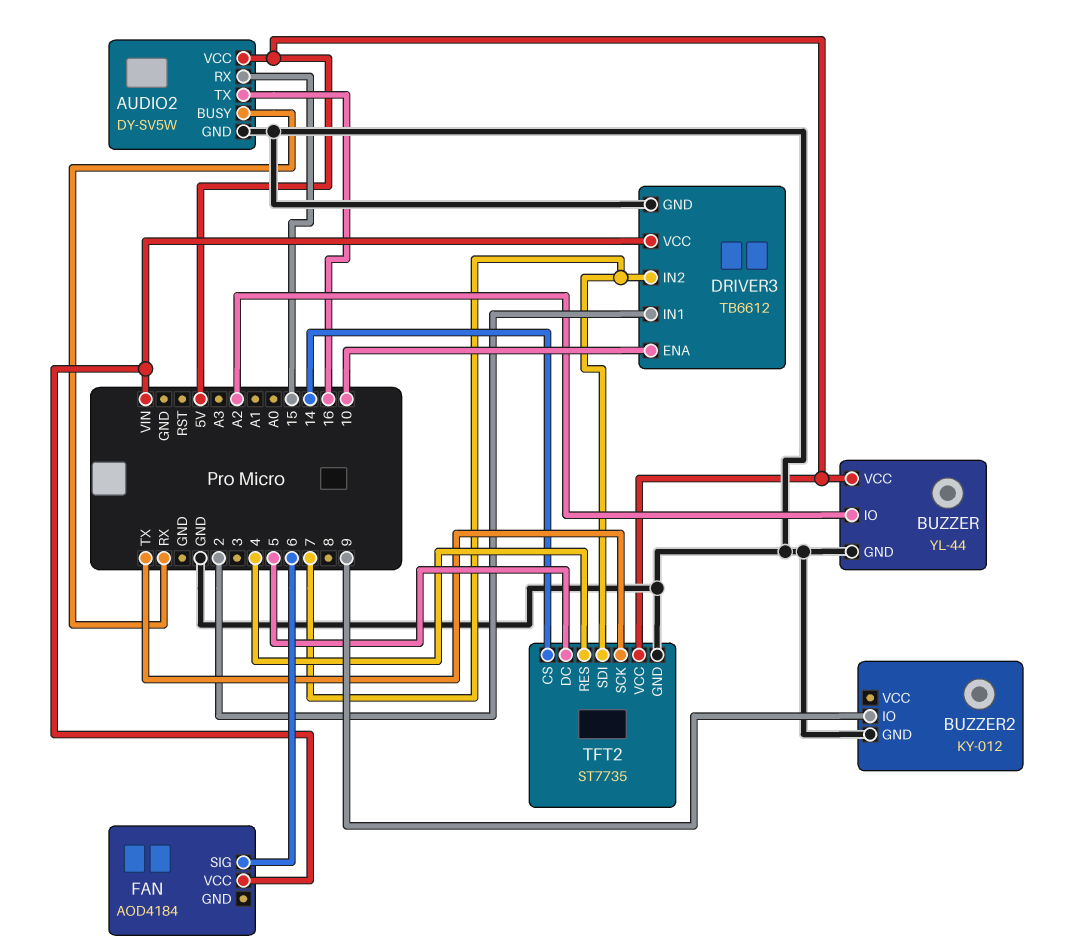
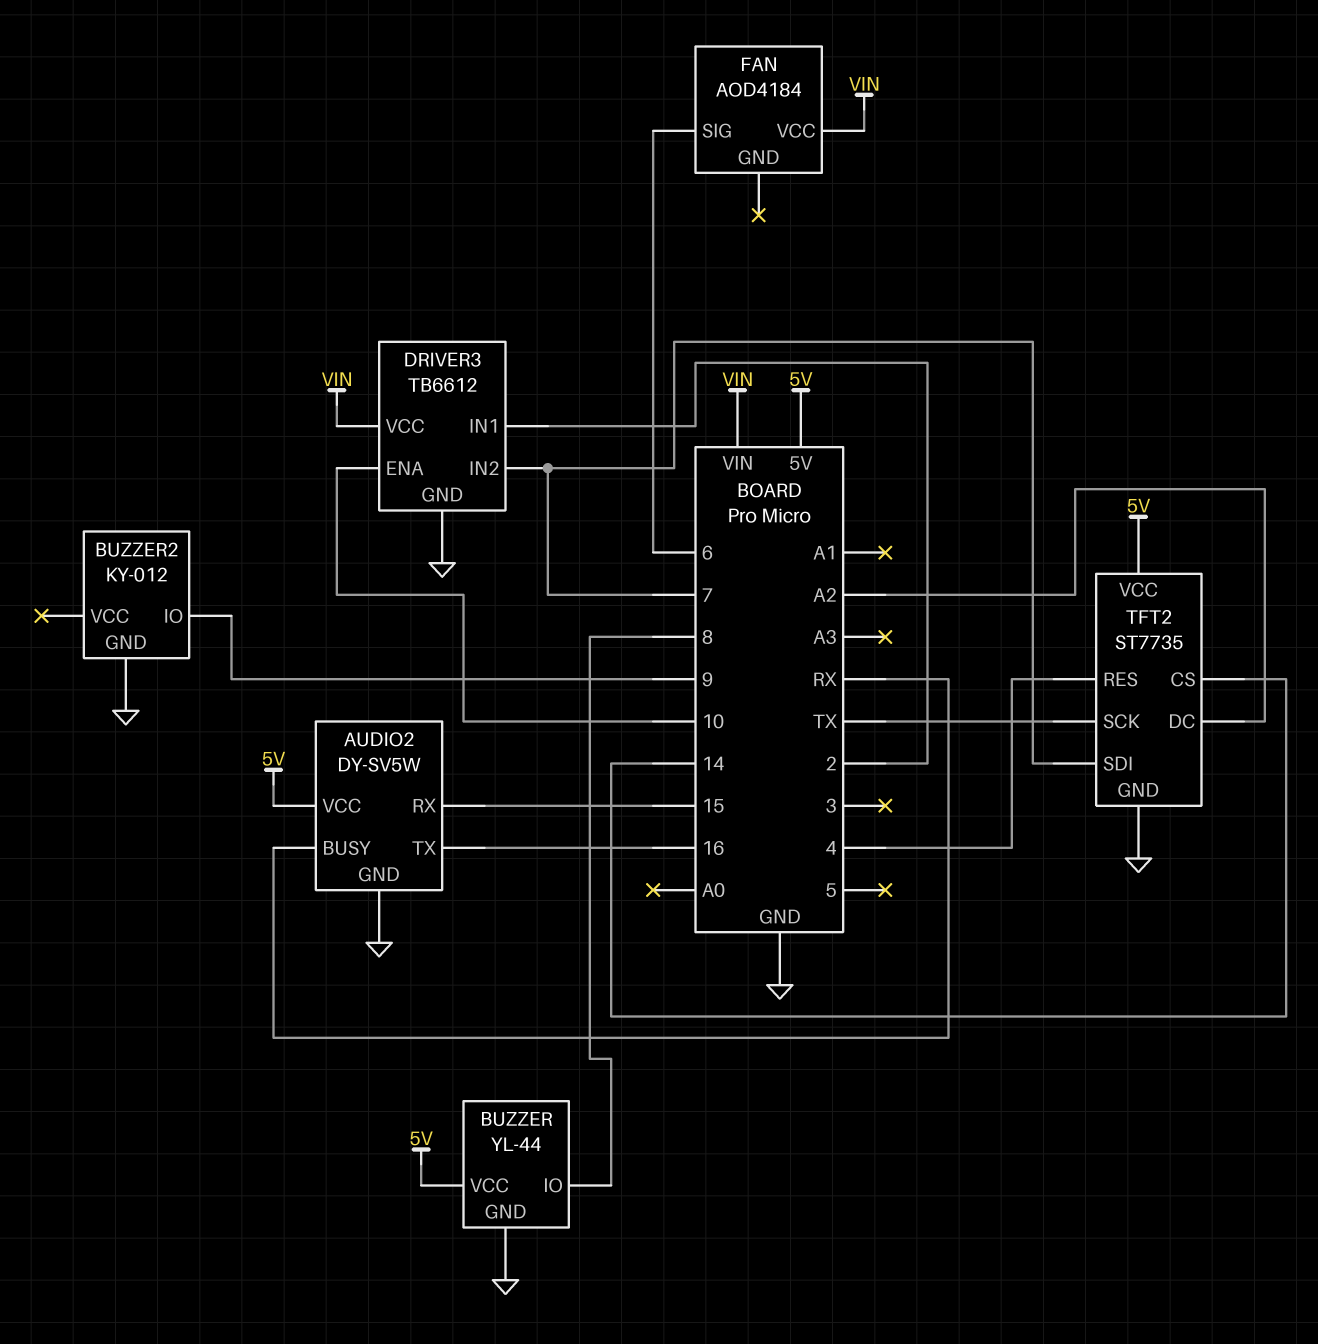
BUZZER pin IO: A2 -> 8
TFT2 pin DC: 5 -> A2

